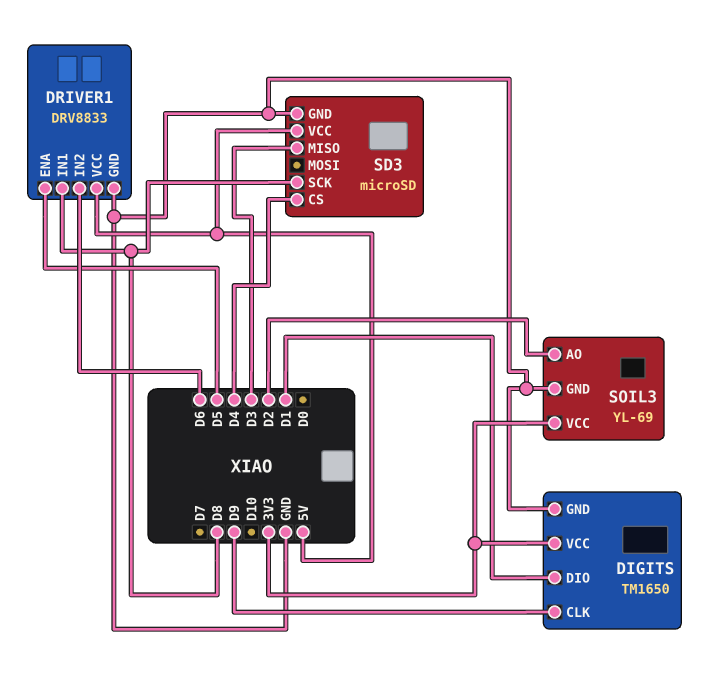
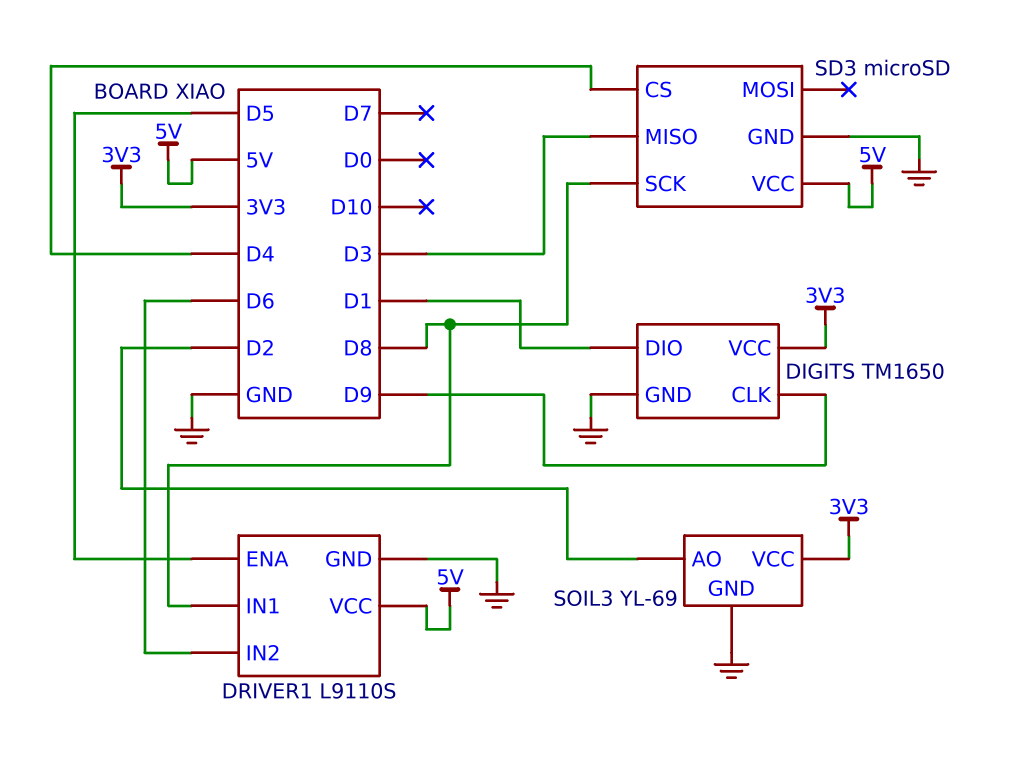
DRIVER1: DRV8833 -> L9110S

